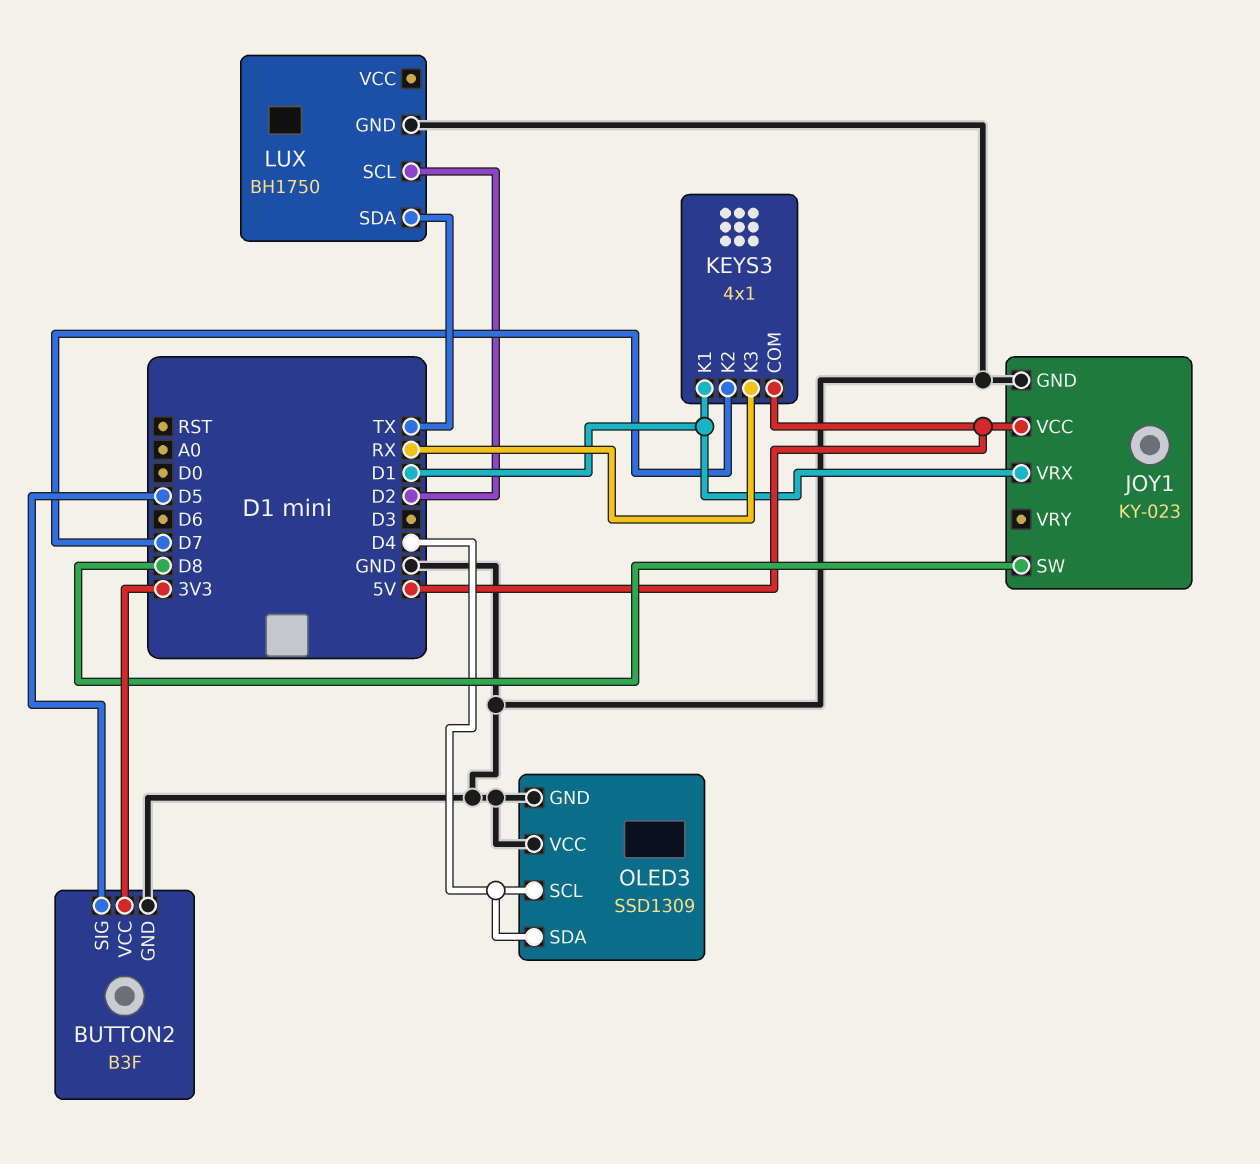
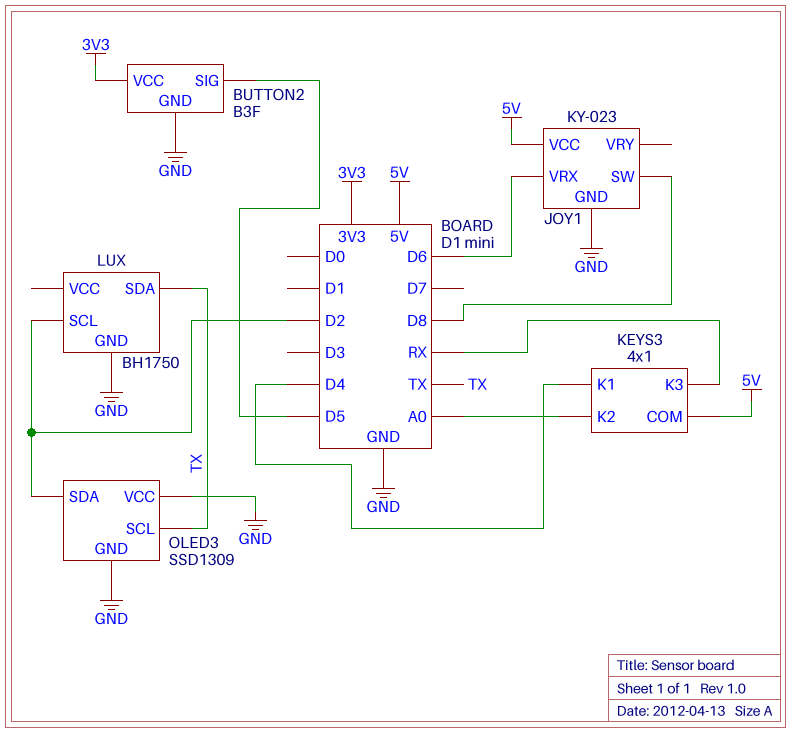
JOY1 pin VRX: D1 -> D6
KEYS3 pin K1: D1 -> D4
KEYS3 pin K2: D7 -> A0
OLED3 pin SCL: D4 -> TX
OLED3 pin SDA: D4 -> D2

